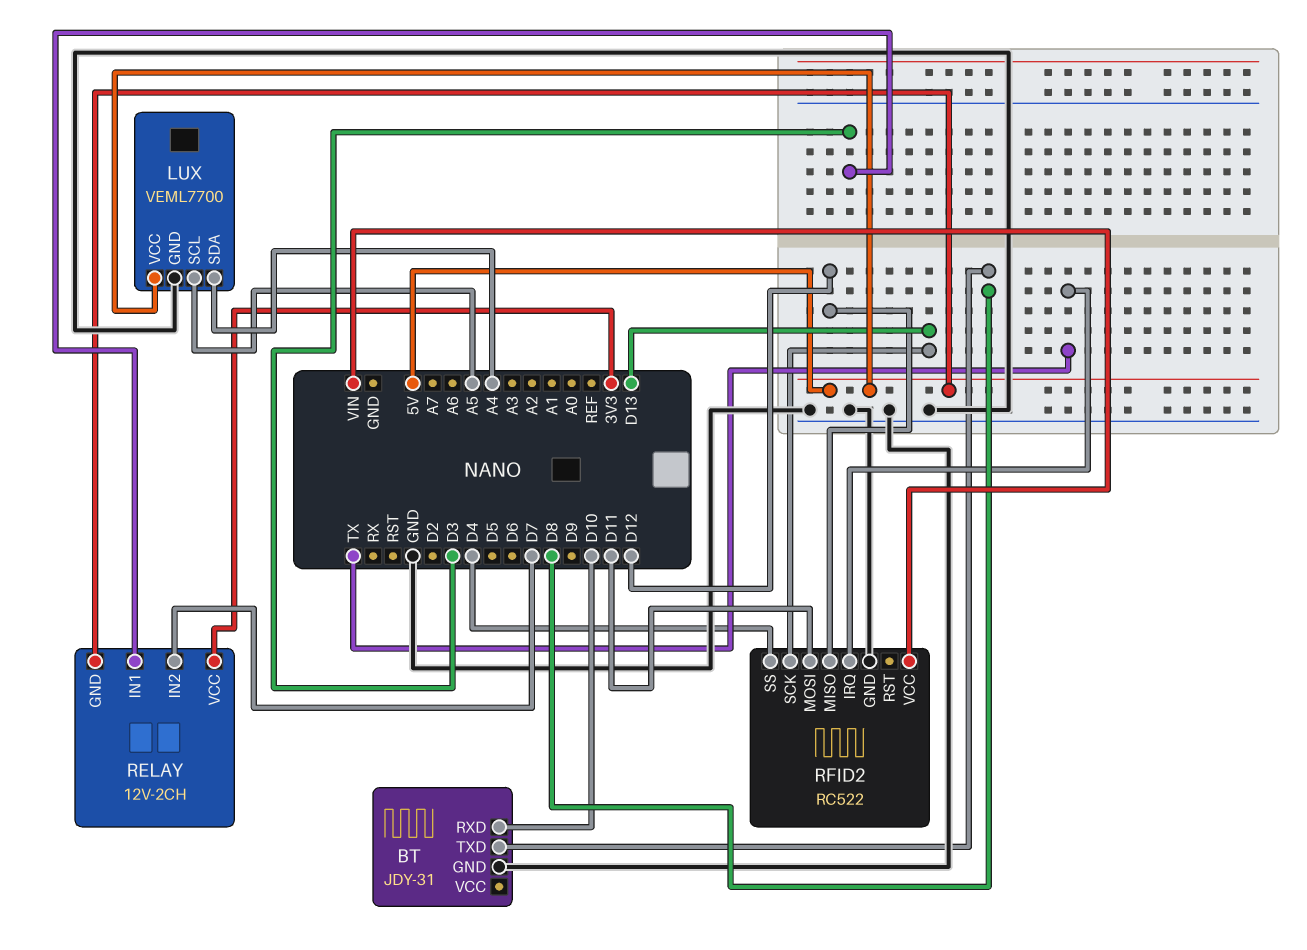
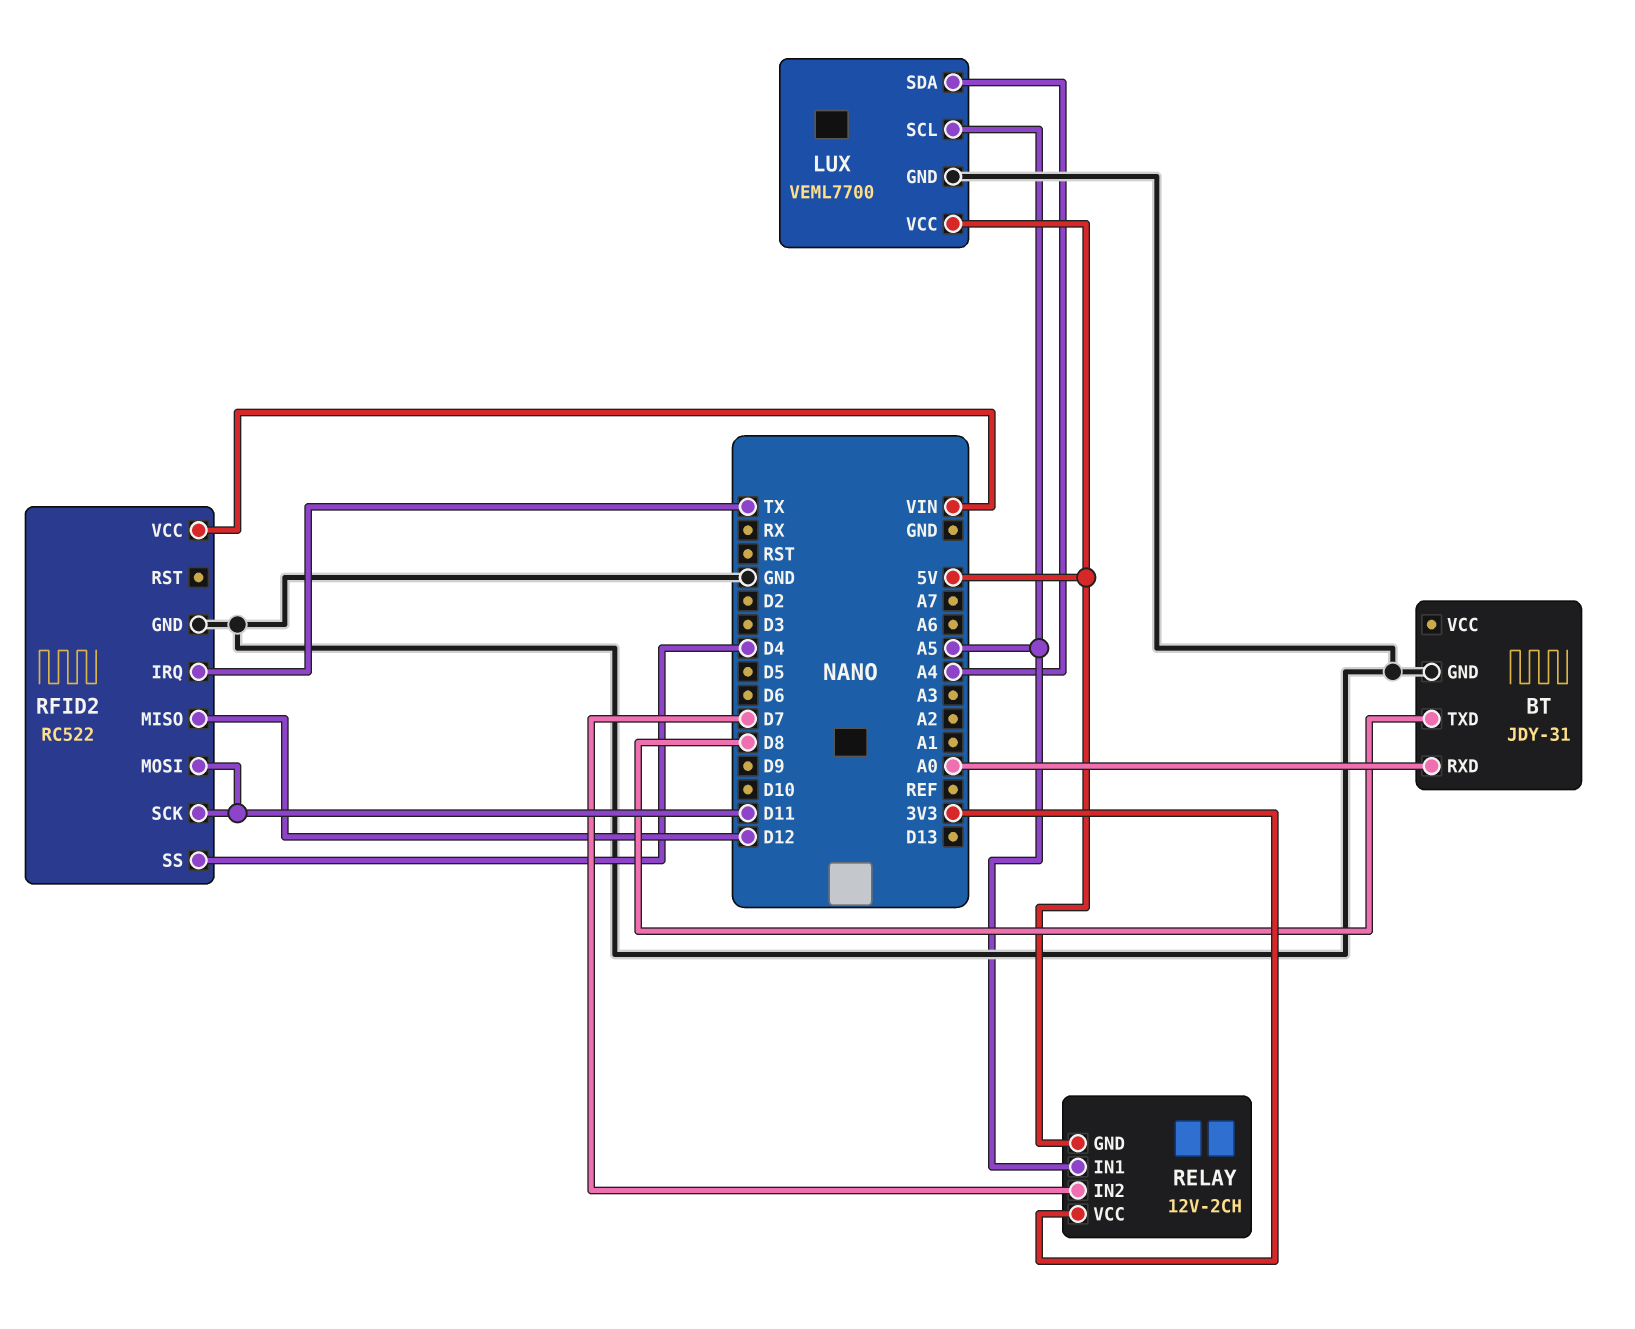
BT pin RXD: D10 -> A0
RELAY pin IN1: D3 -> A5
RFID2 pin SCK: D13 -> D11

